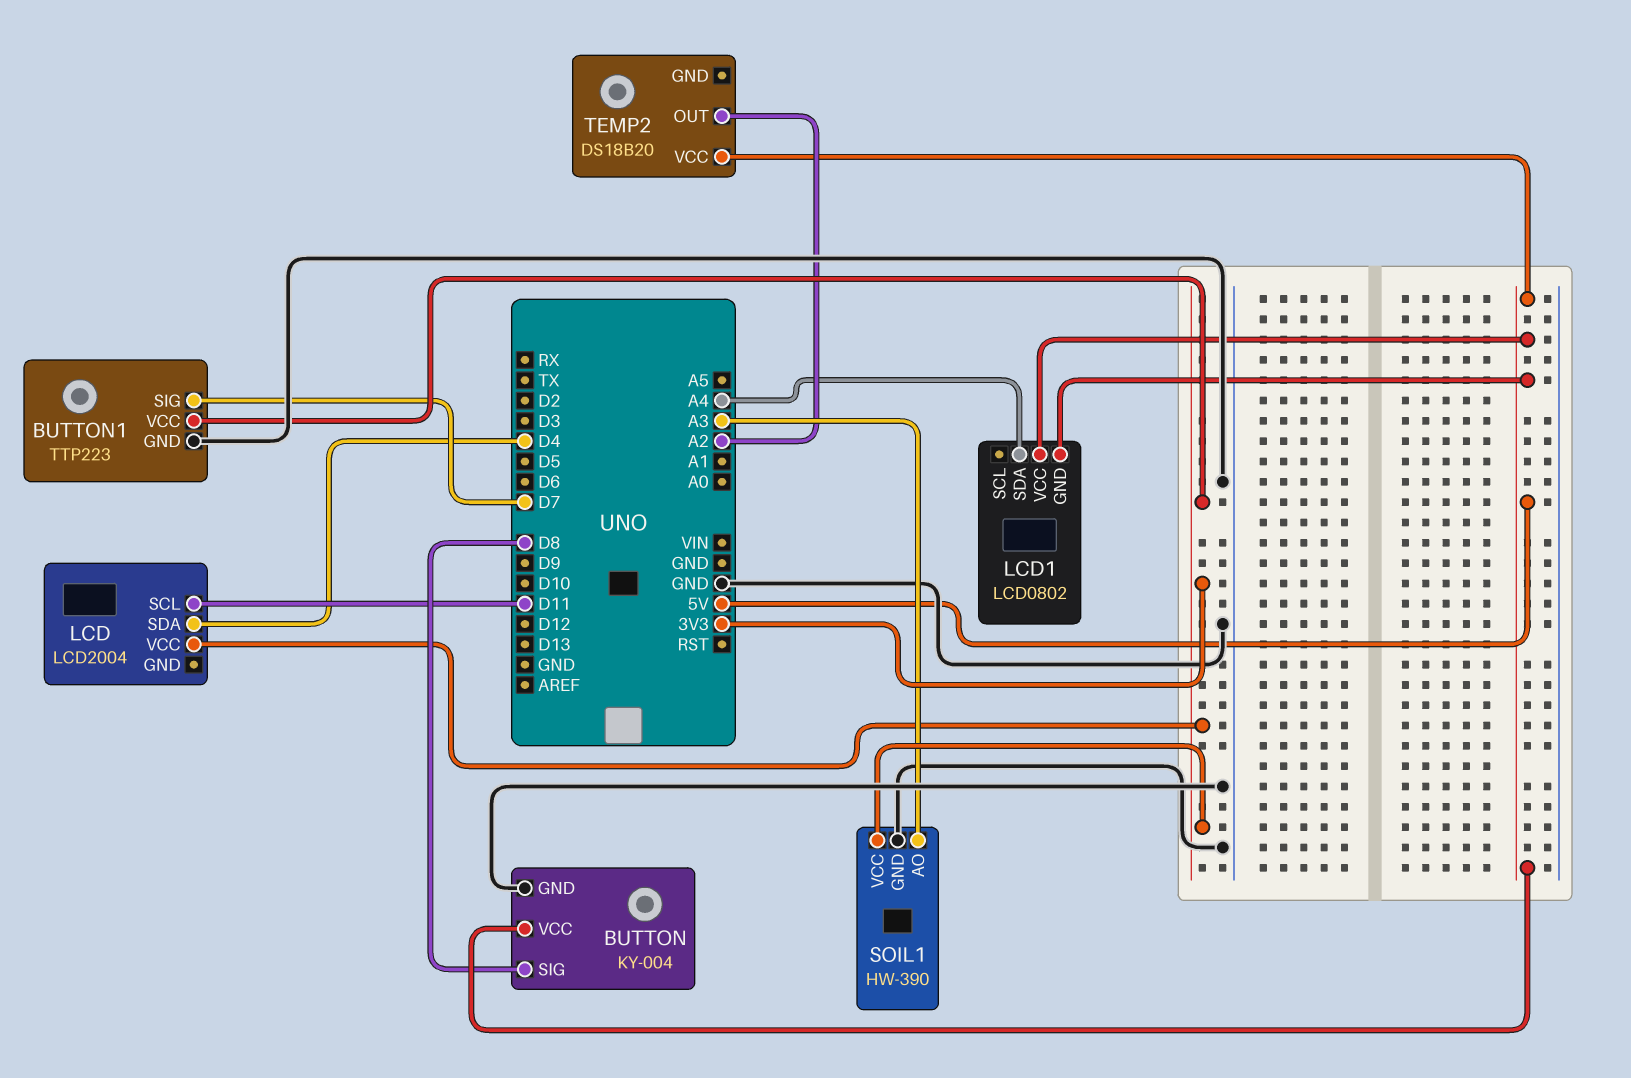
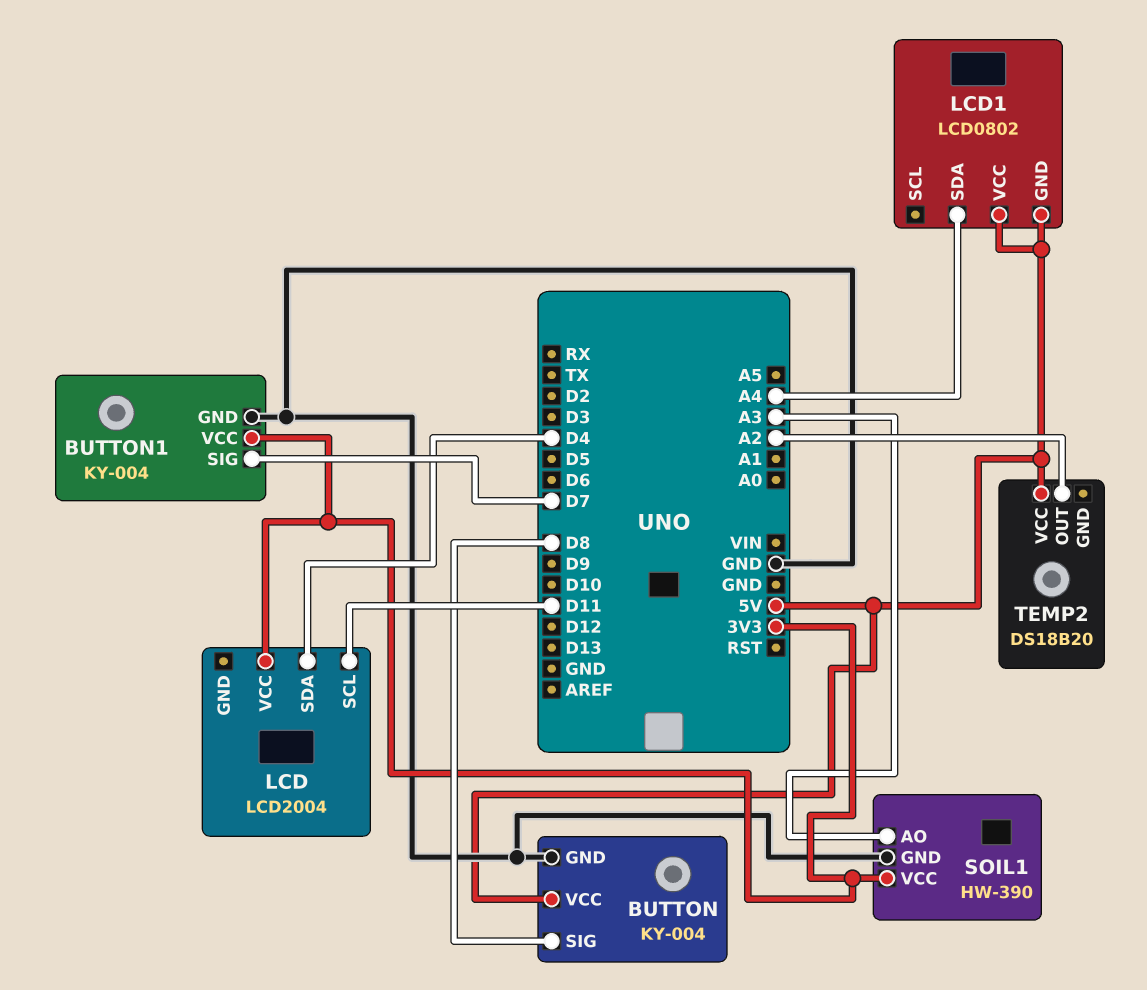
BUTTON1: TTP223 -> KY-004

